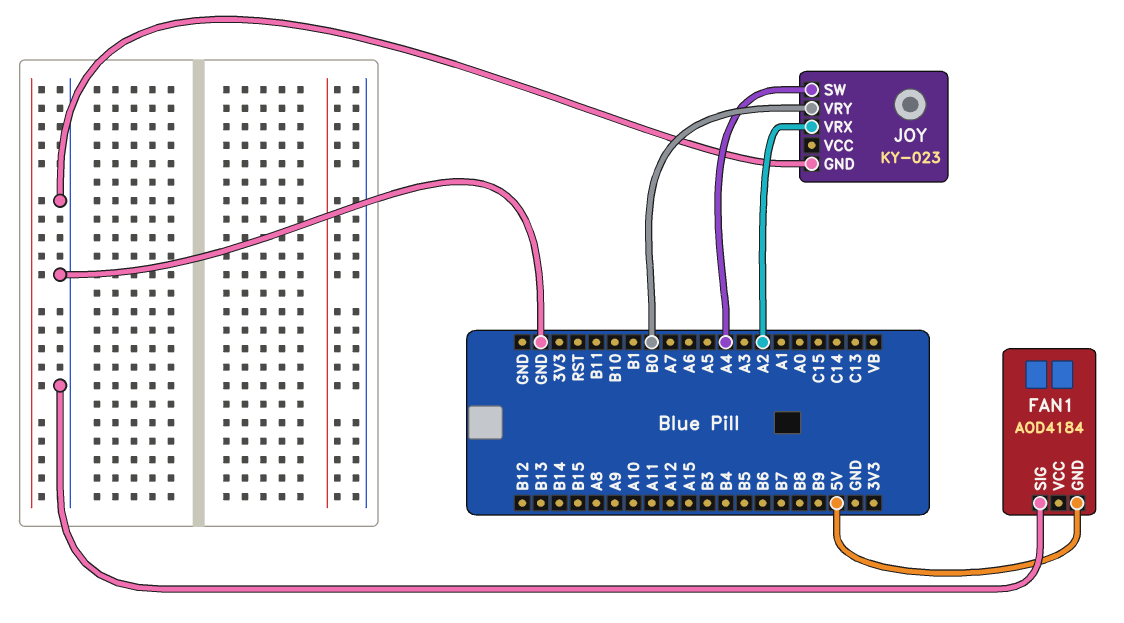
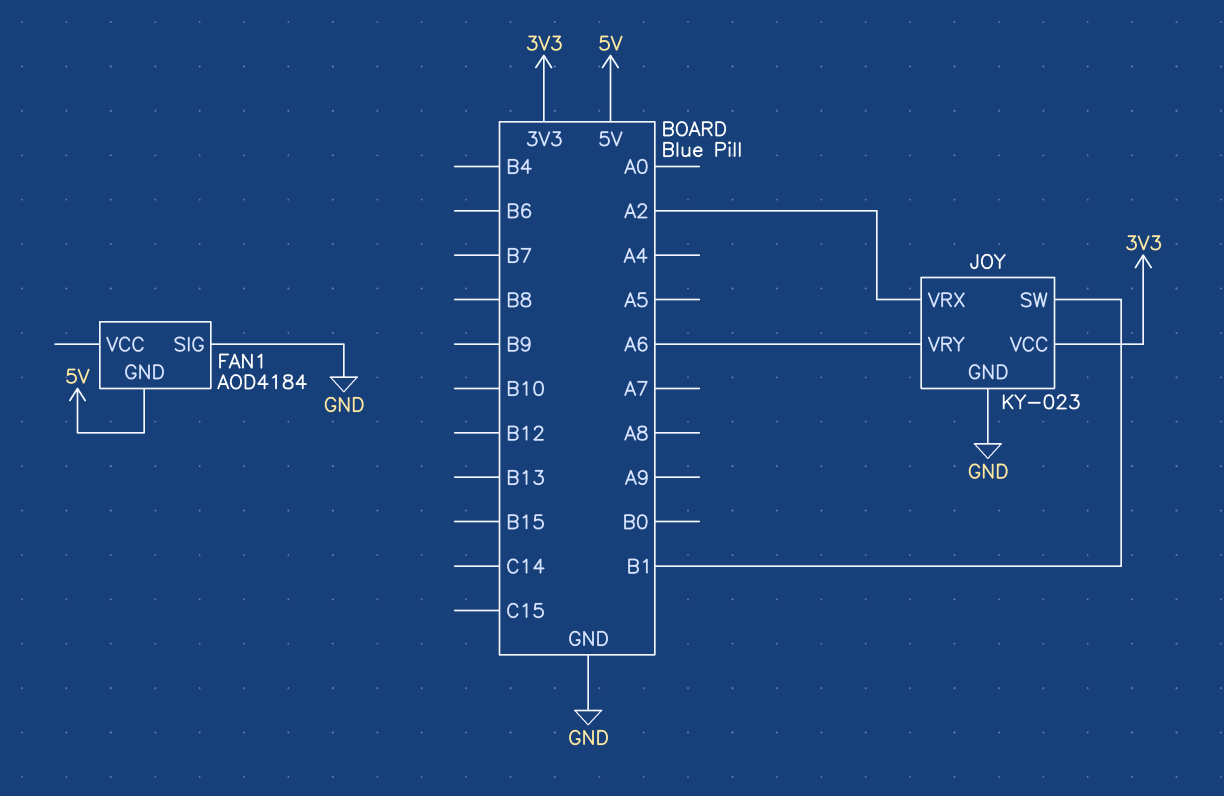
JOY pin SW: A4 -> B1
JOY pin VCC: none -> 3V3
JOY pin VRY: B0 -> A6

